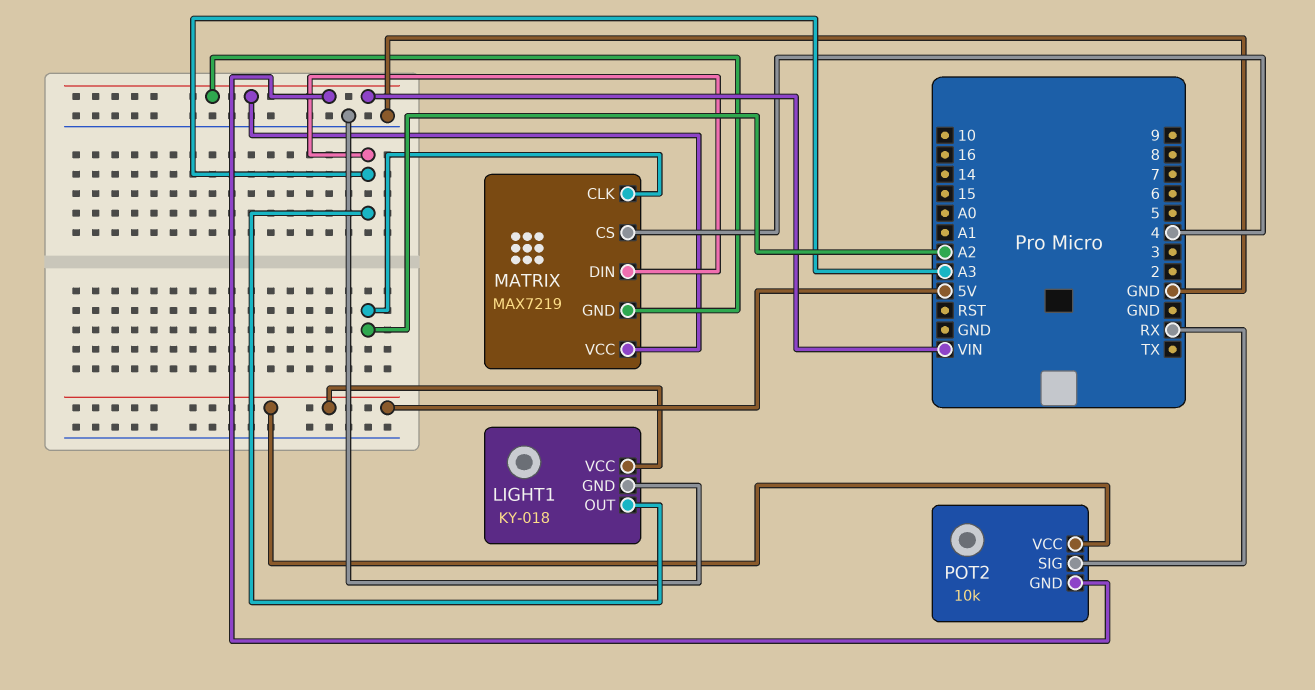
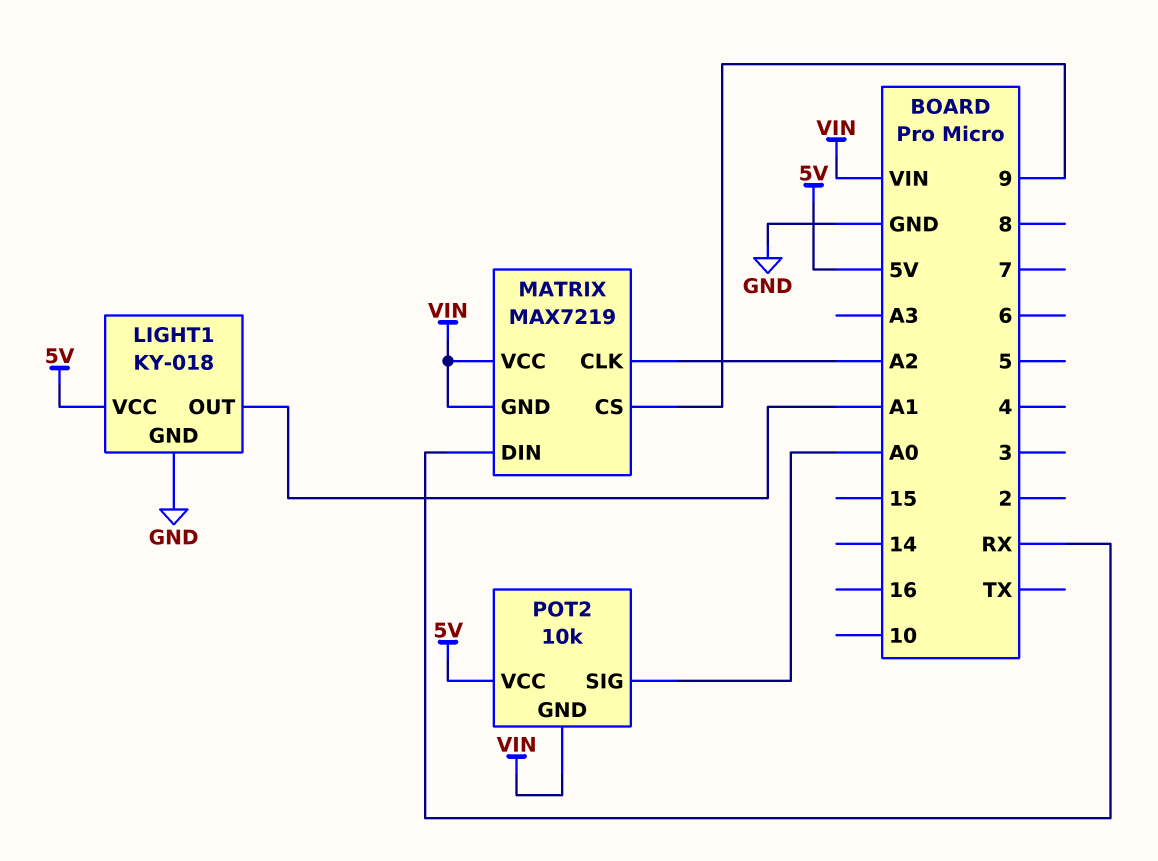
LIGHT1 pin OUT: A3 -> A1
MATRIX pin CS: 4 -> 9
MATRIX pin DIN: A3 -> RX
POT2 pin SIG: RX -> A0

